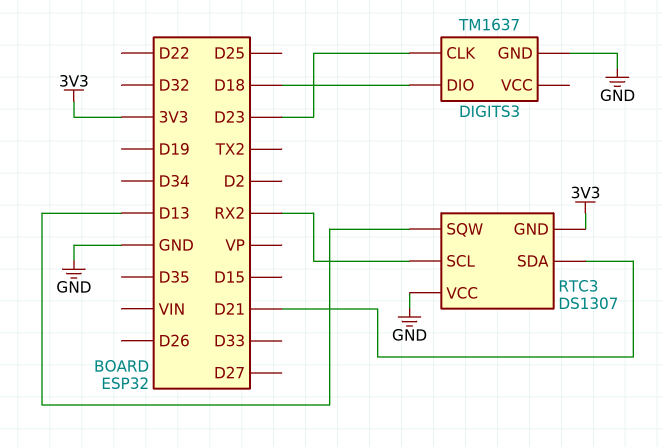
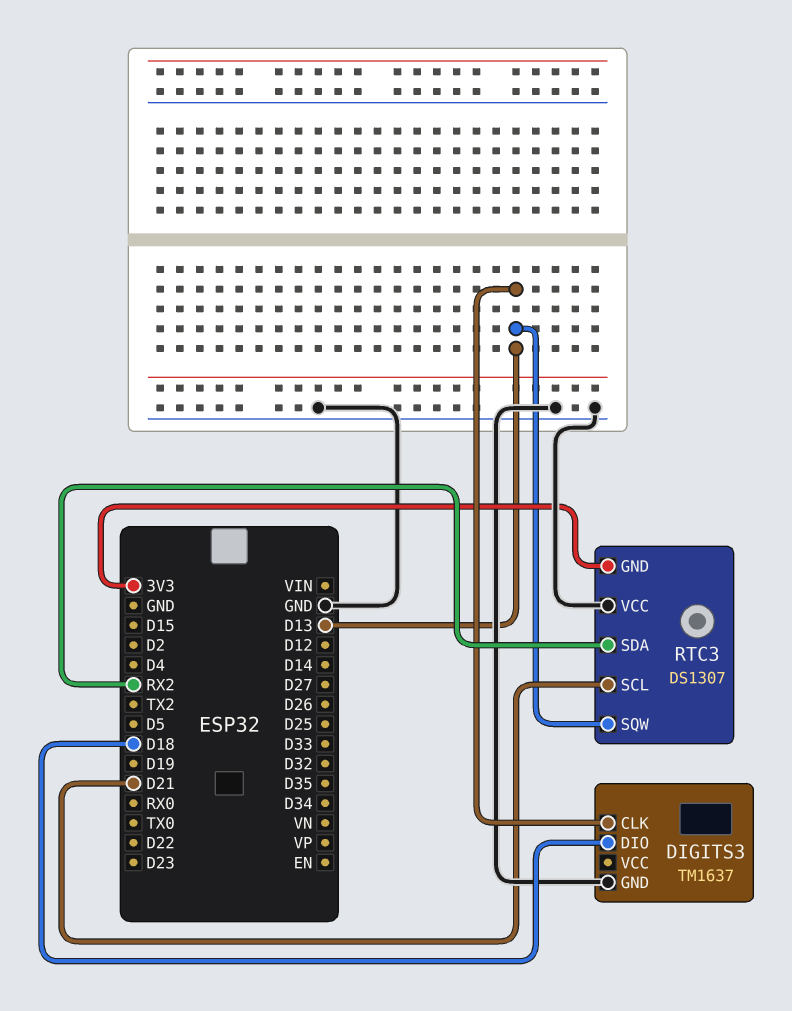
DIGITS3 pin CLK: D23 -> D13
RTC3 pin SCL: RX2 -> D21
RTC3 pin SDA: D21 -> RX2

